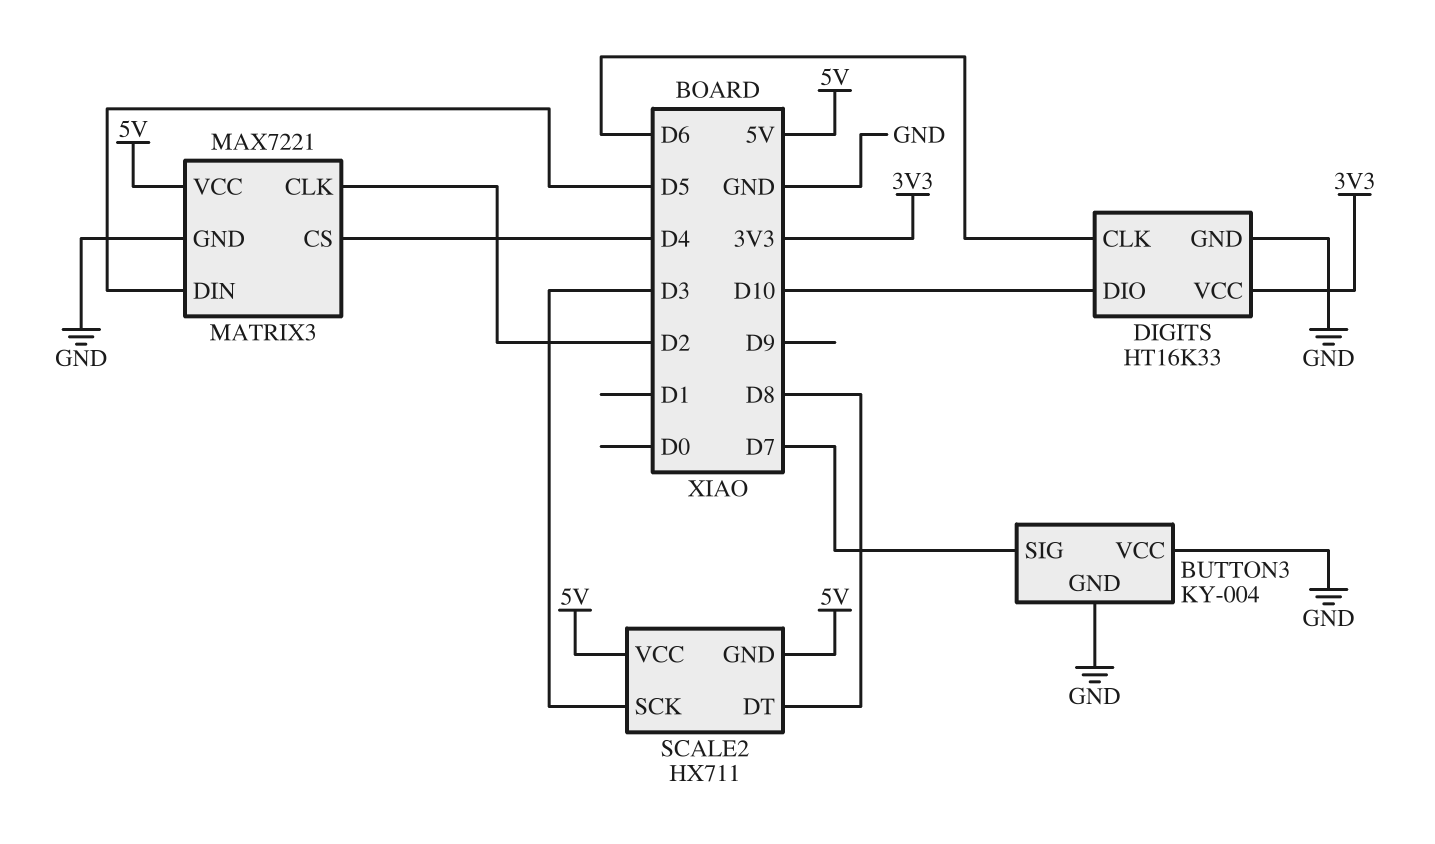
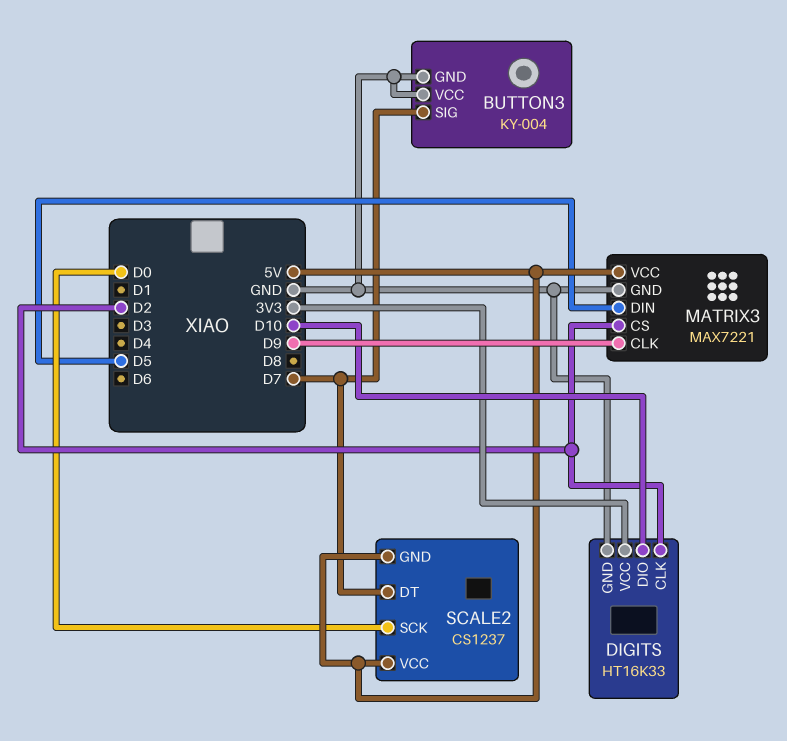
DIGITS pin CLK: D6 -> D2
MATRIX3 pin CLK: D2 -> D9
MATRIX3 pin CS: D4 -> D2
SCALE2: HX711 -> CS1237
SCALE2 pin DT: D8 -> D7
SCALE2 pin SCK: D3 -> D0

